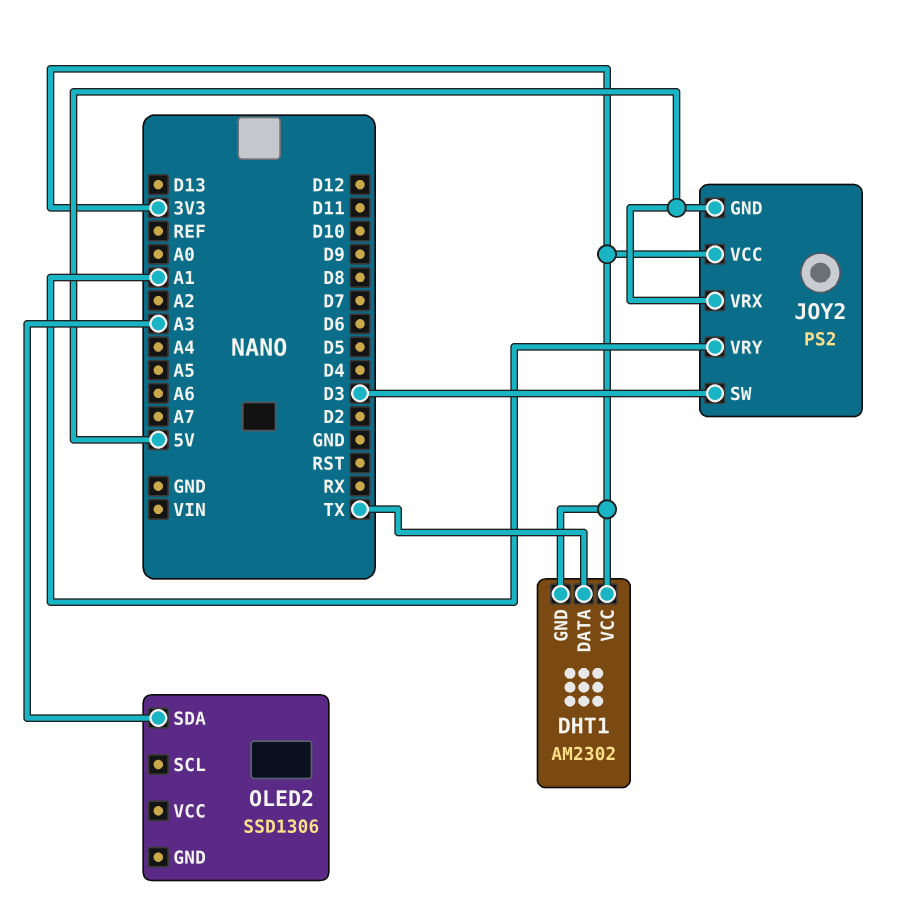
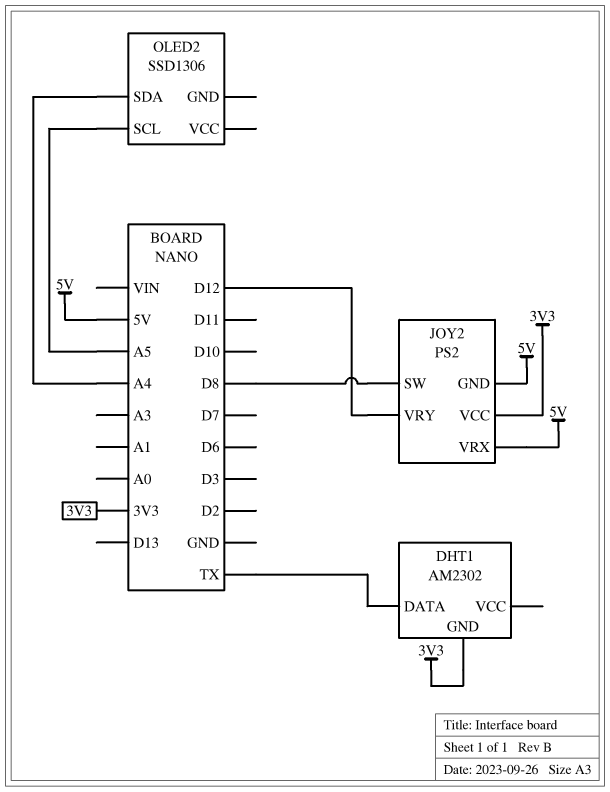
DHT1 pin VCC: 3V3 -> none
JOY2 pin SW: D3 -> D8
JOY2 pin VRY: A1 -> D12
OLED2 pin SCL: none -> A5
OLED2 pin SDA: A3 -> A4

